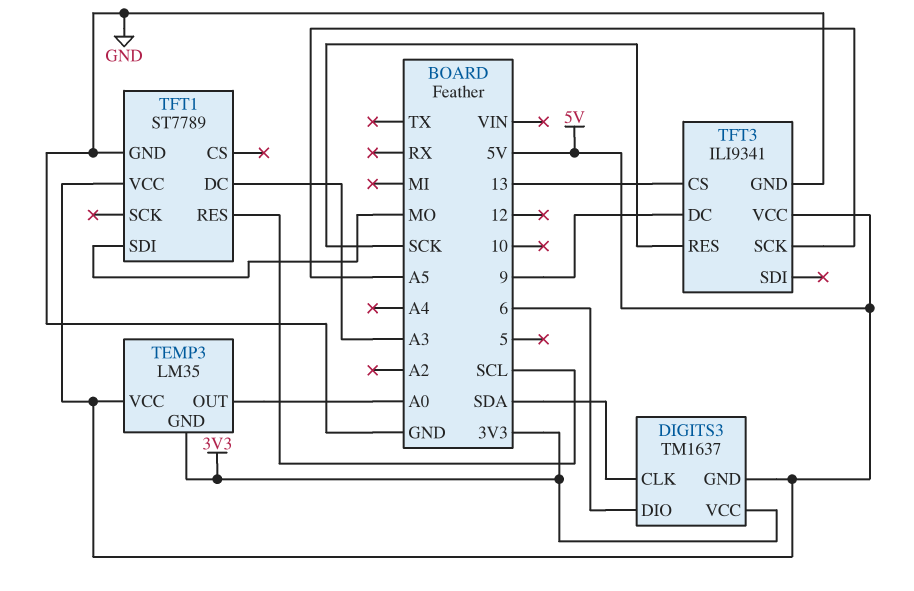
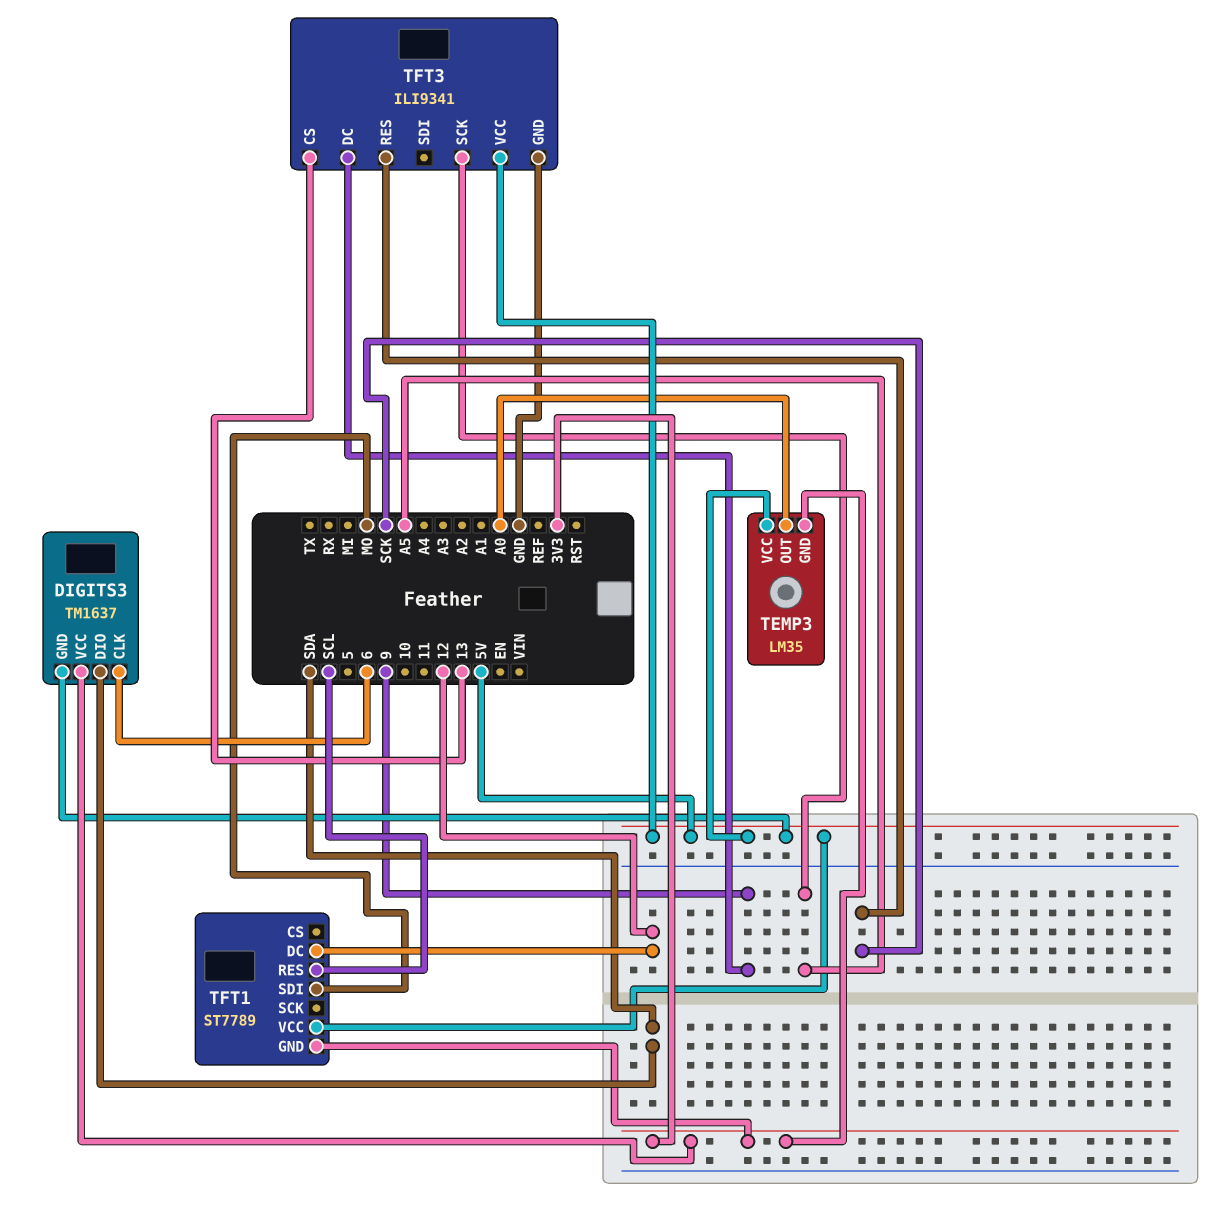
DIGITS3 pin CLK: SDA -> 6
DIGITS3 pin DIO: 6 -> SDA
TFT1 pin DC: A3 -> 12
TFT1 pin GND: GND -> 3V3

